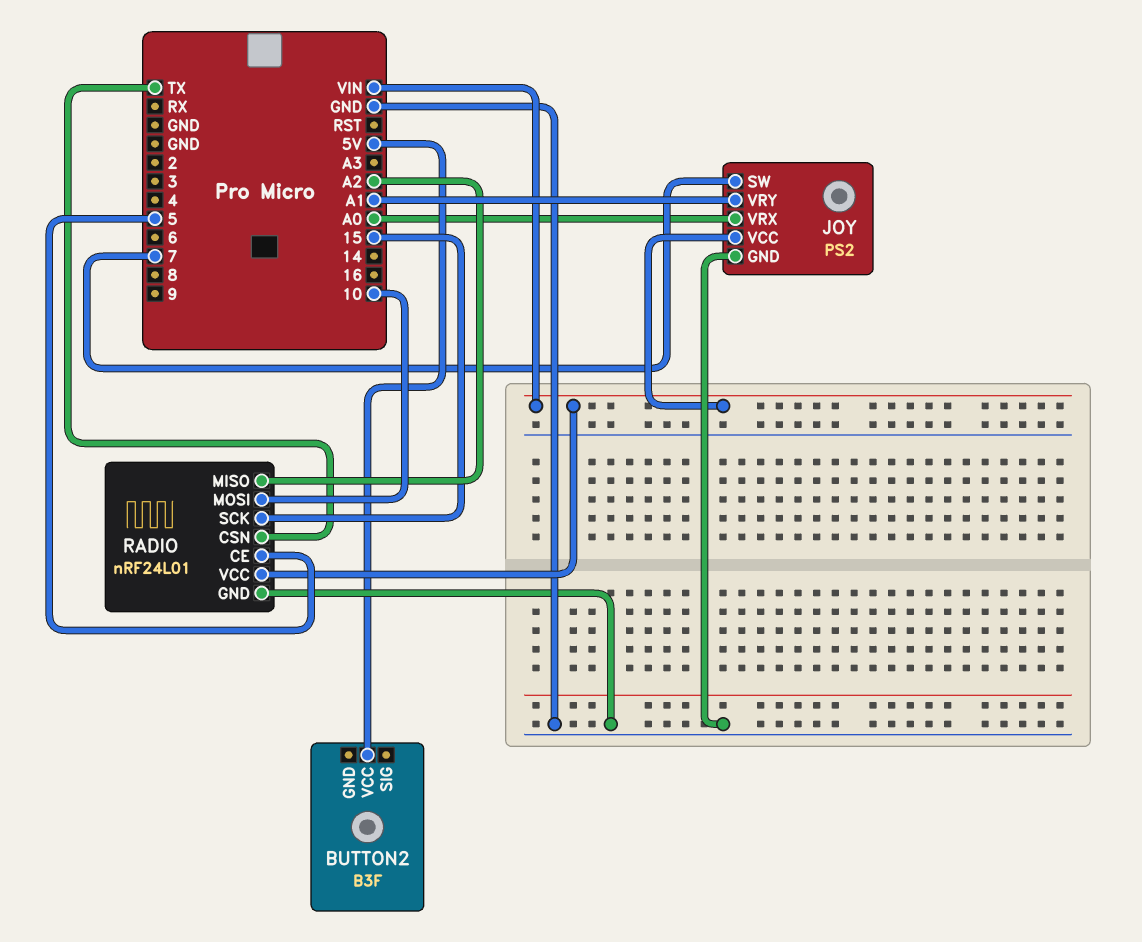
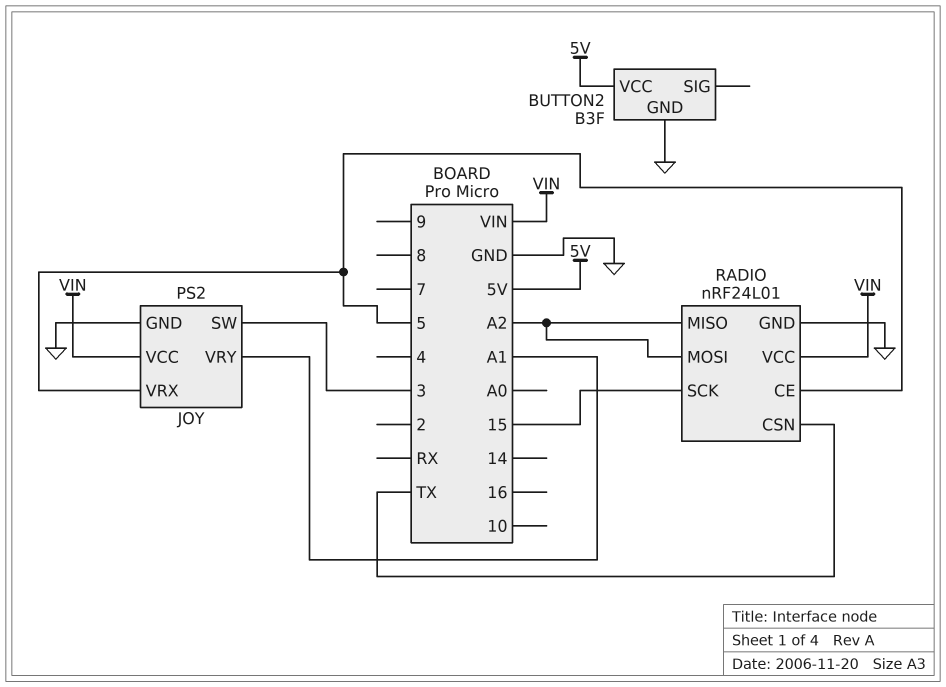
BUTTON2 pin GND: none -> GND
JOY pin SW: 7 -> 3
JOY pin VRX: A0 -> 5
RADIO pin MOSI: 10 -> A2

